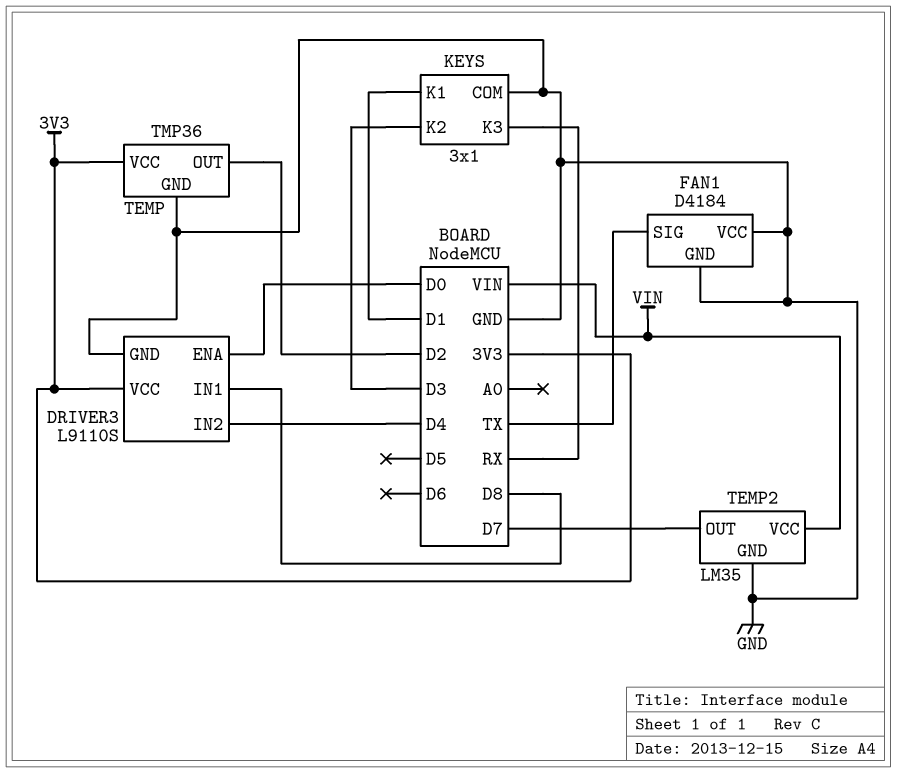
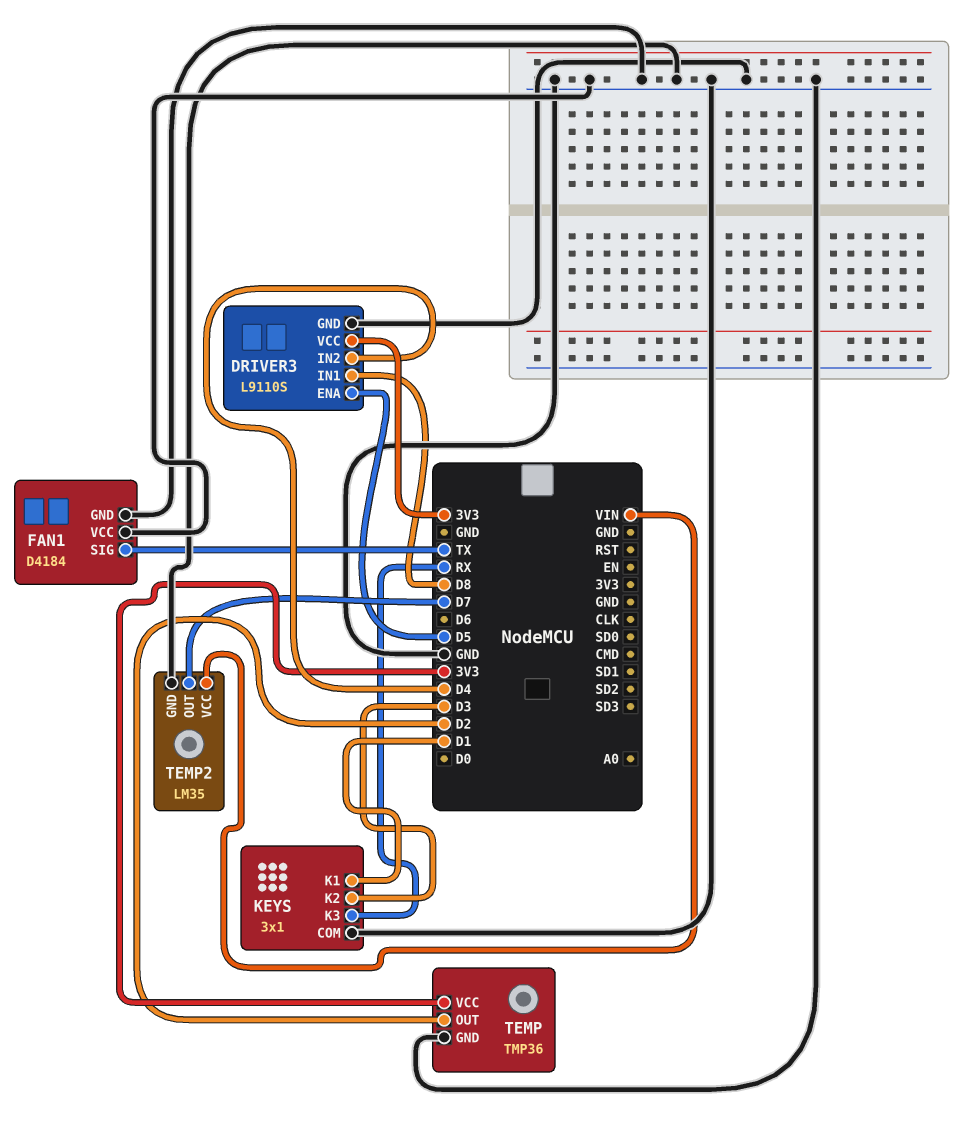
DRIVER3 pin ENA: D0 -> D5

